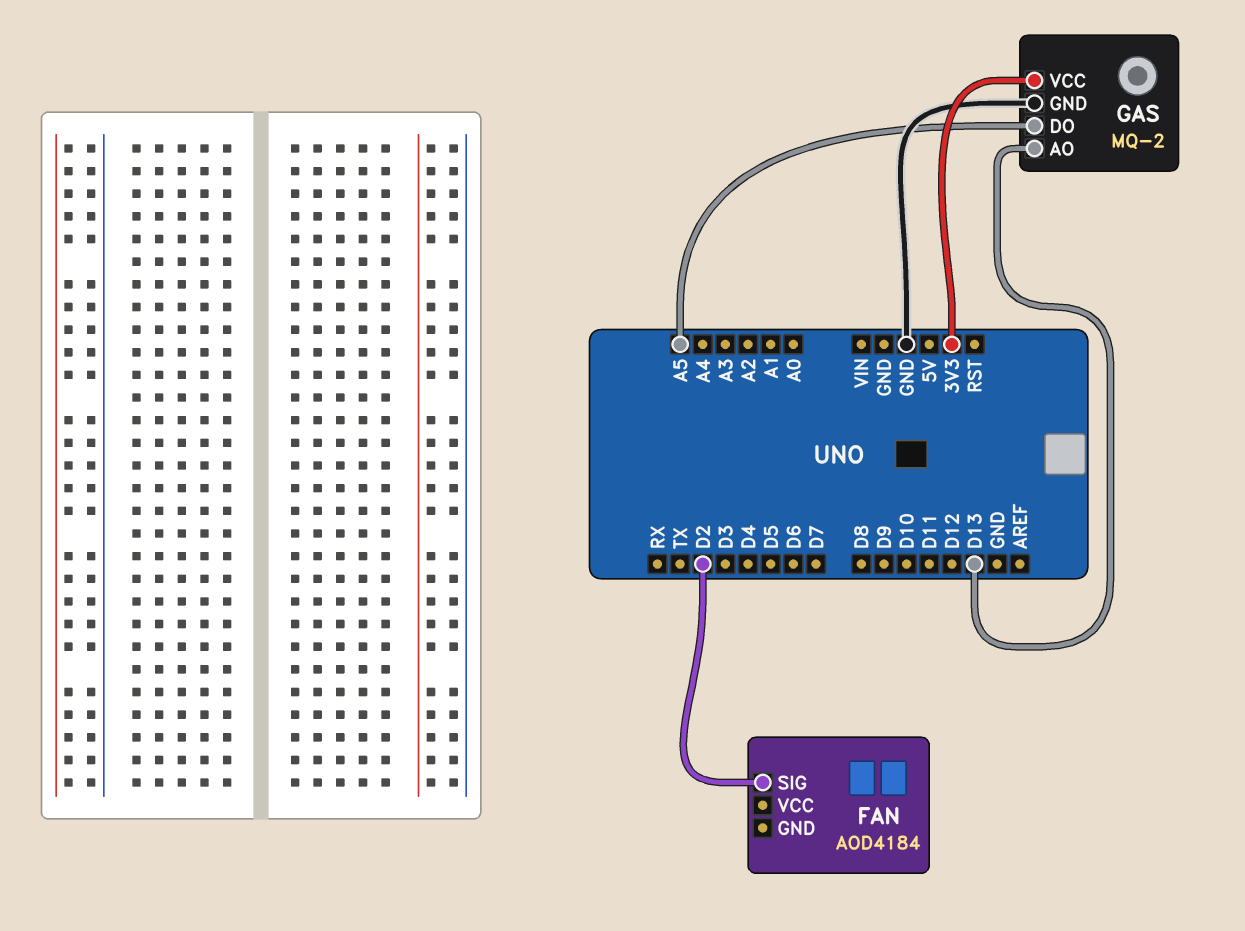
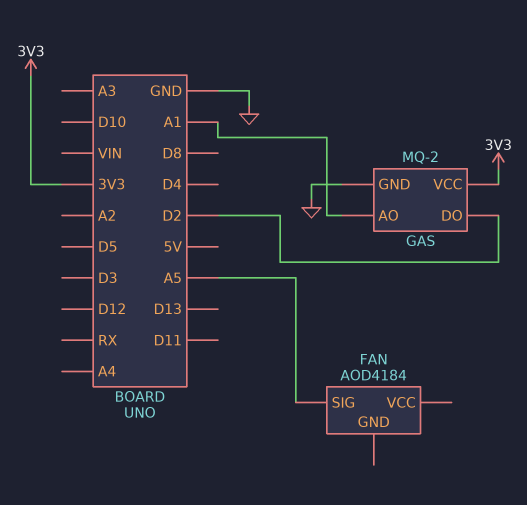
FAN pin SIG: D2 -> A5
GAS pin AO: D13 -> A1
GAS pin DO: A5 -> D2

